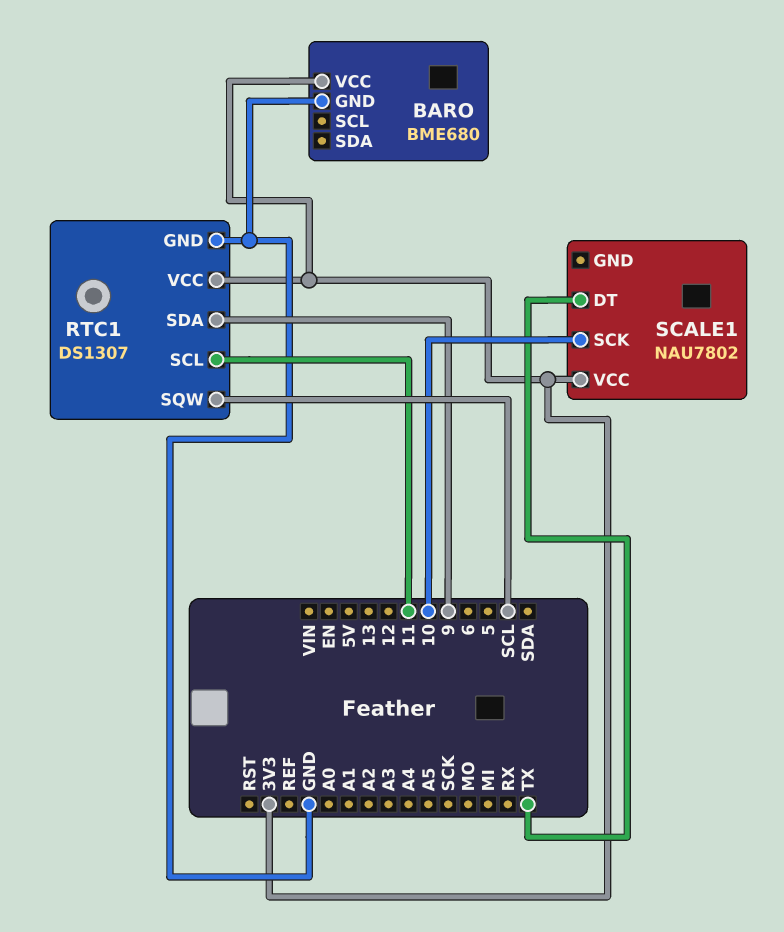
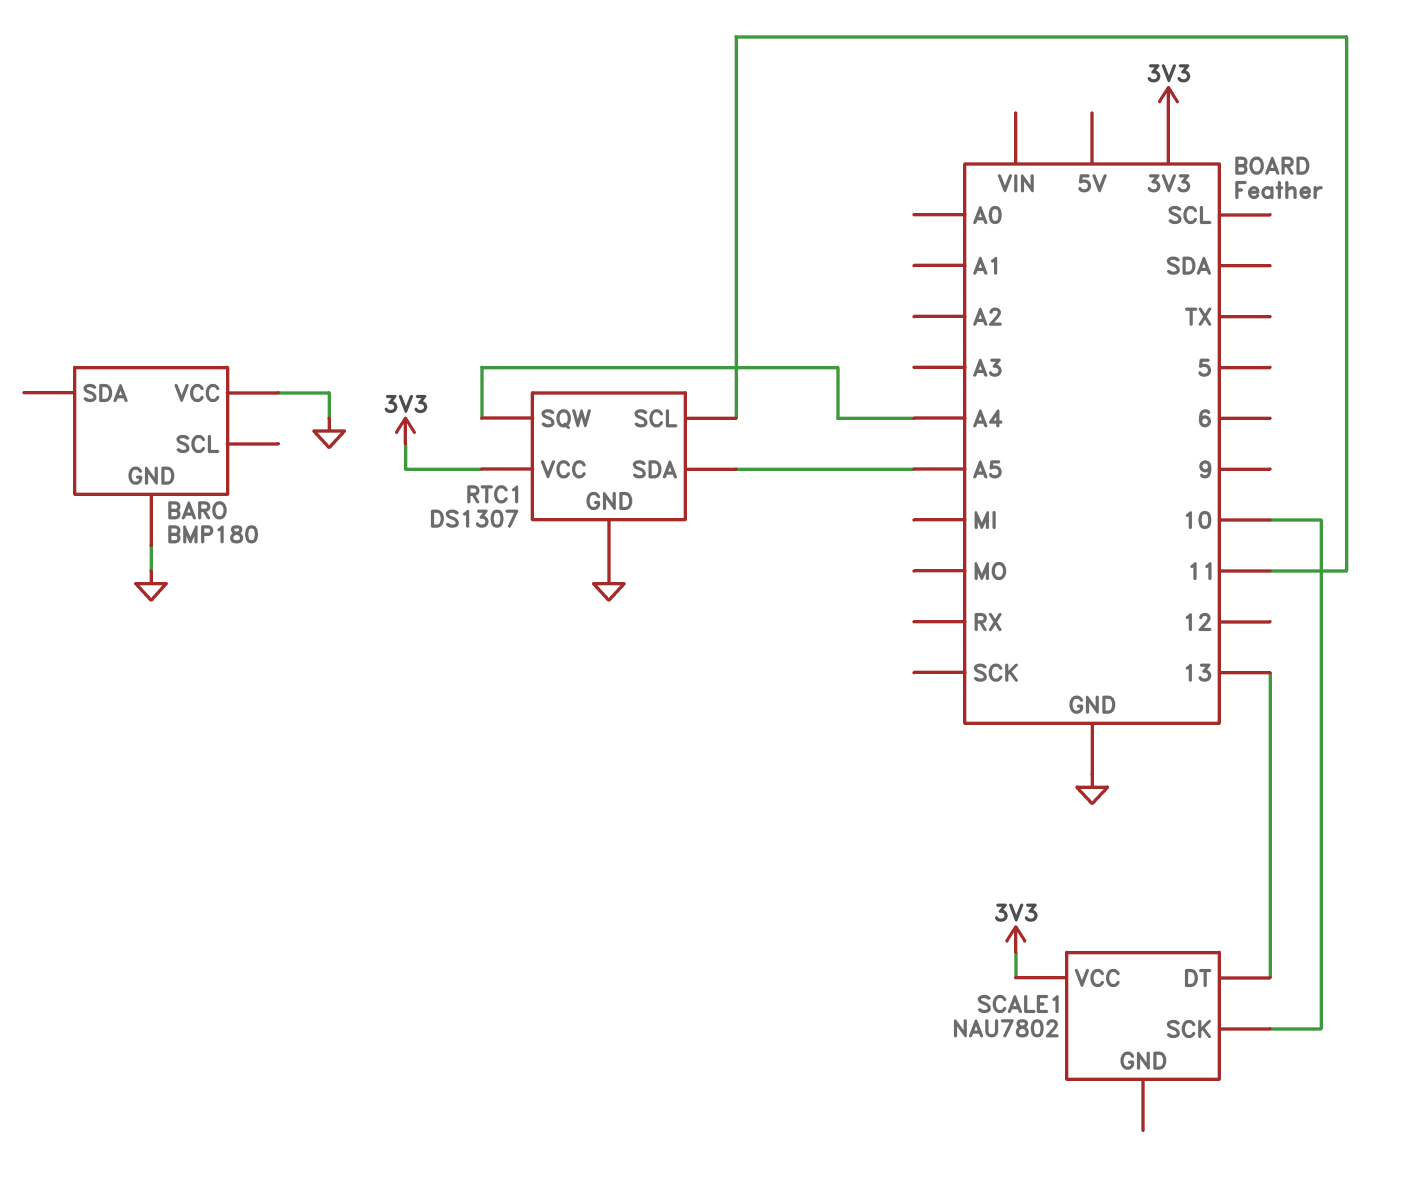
BARO: BME680 -> BMP180
BARO pin VCC: 3V3 -> GND
RTC1 pin SDA: 9 -> A5
RTC1 pin SQW: SCL -> A4
SCALE1 pin DT: TX -> 13

